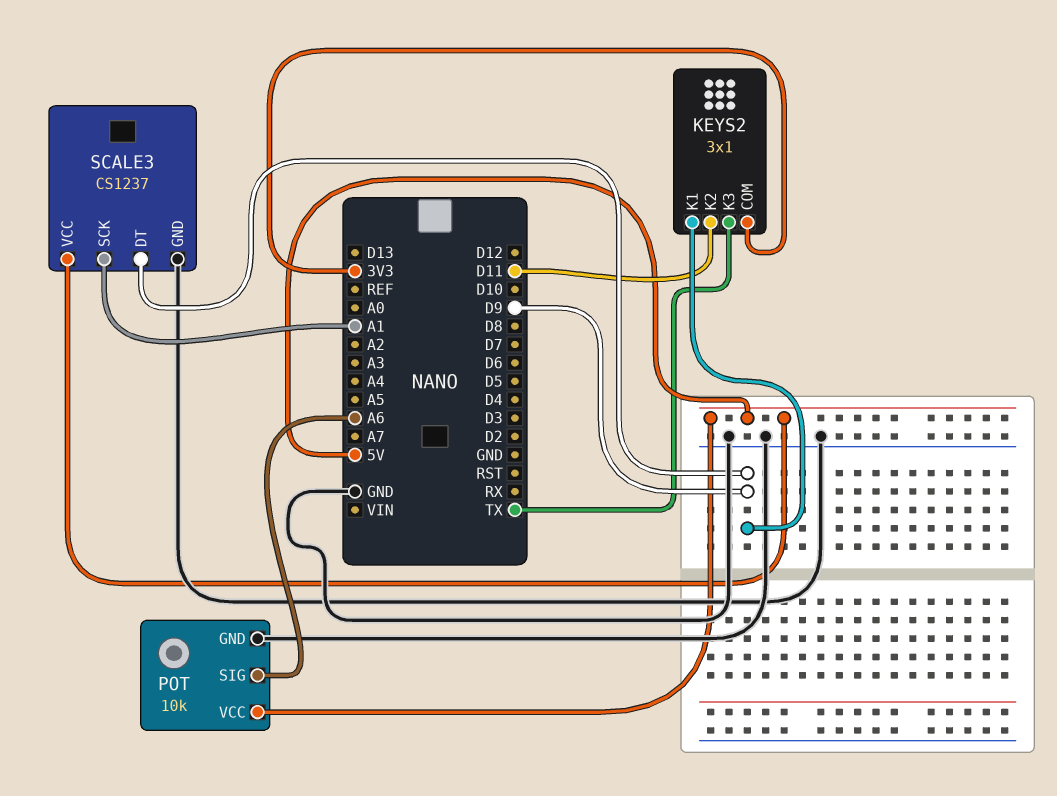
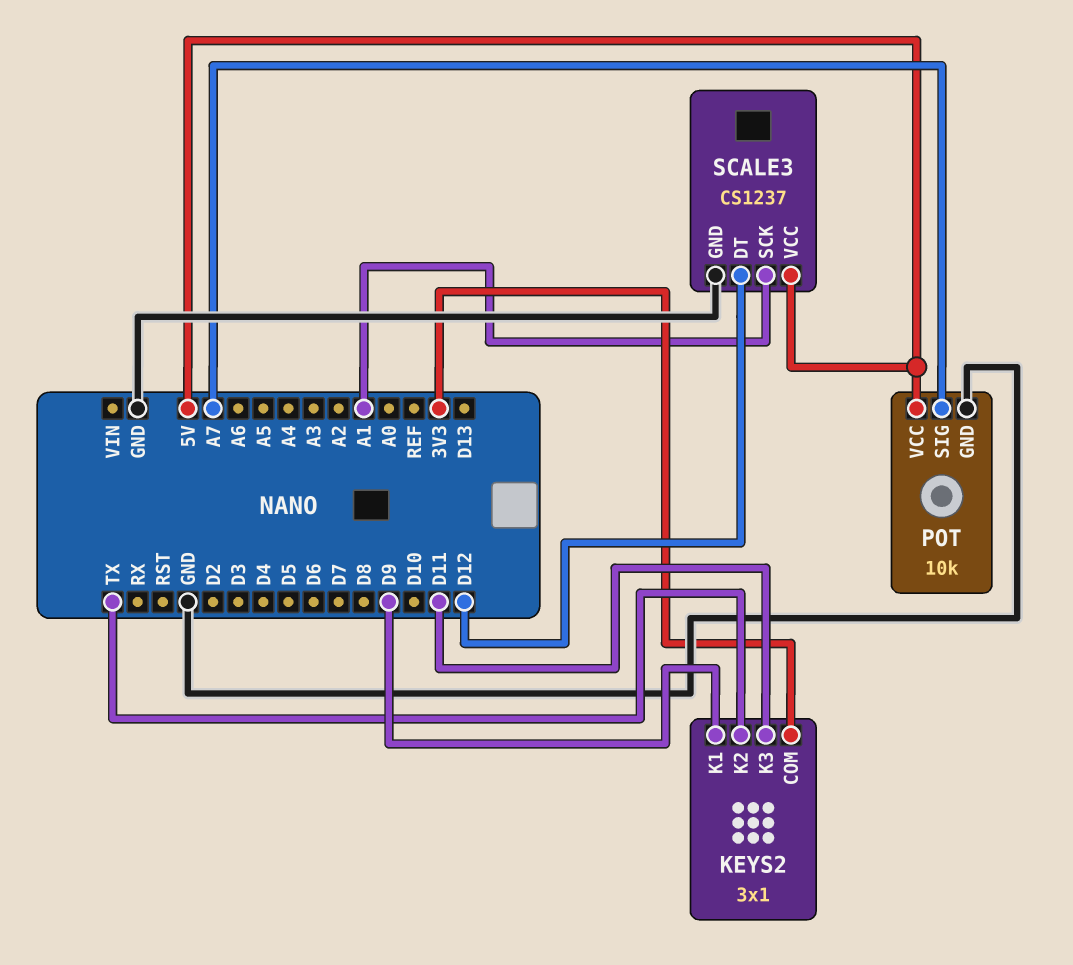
KEYS2 pin K2: D11 -> TX
KEYS2 pin K3: TX -> D11
POT pin SIG: A6 -> A7
SCALE3 pin DT: D9 -> D12

